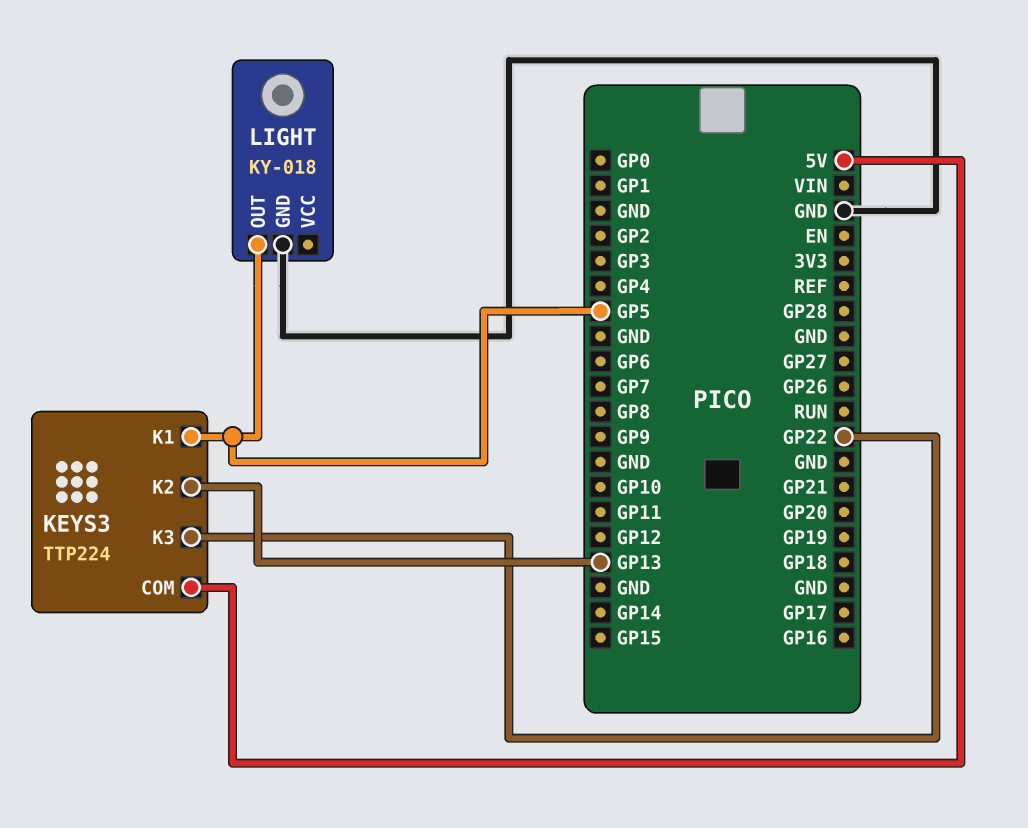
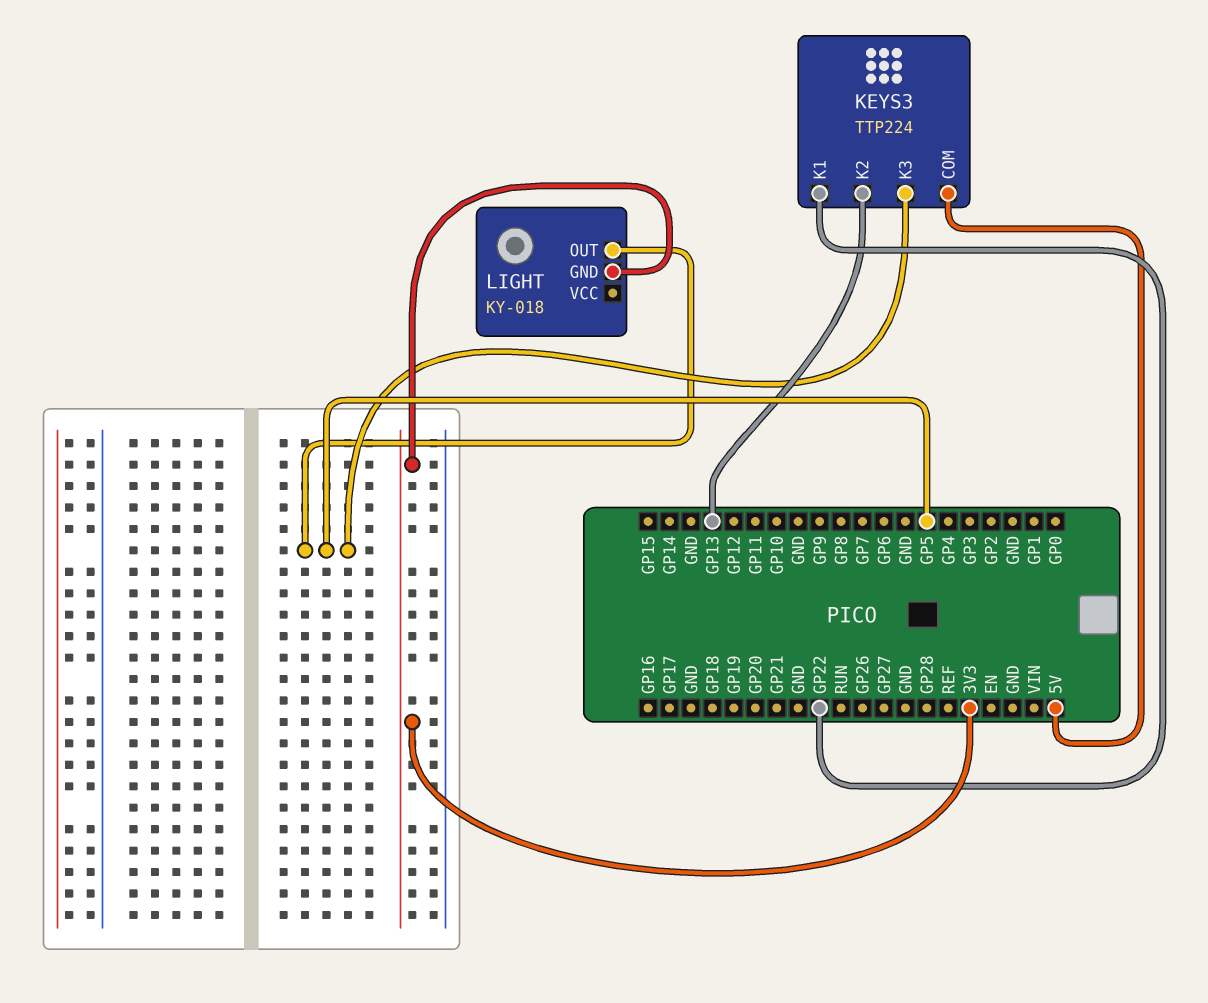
KEYS3 pin K1: GP5 -> GP22
KEYS3 pin K3: GP22 -> GP5
LIGHT pin GND: GND -> 3V3

